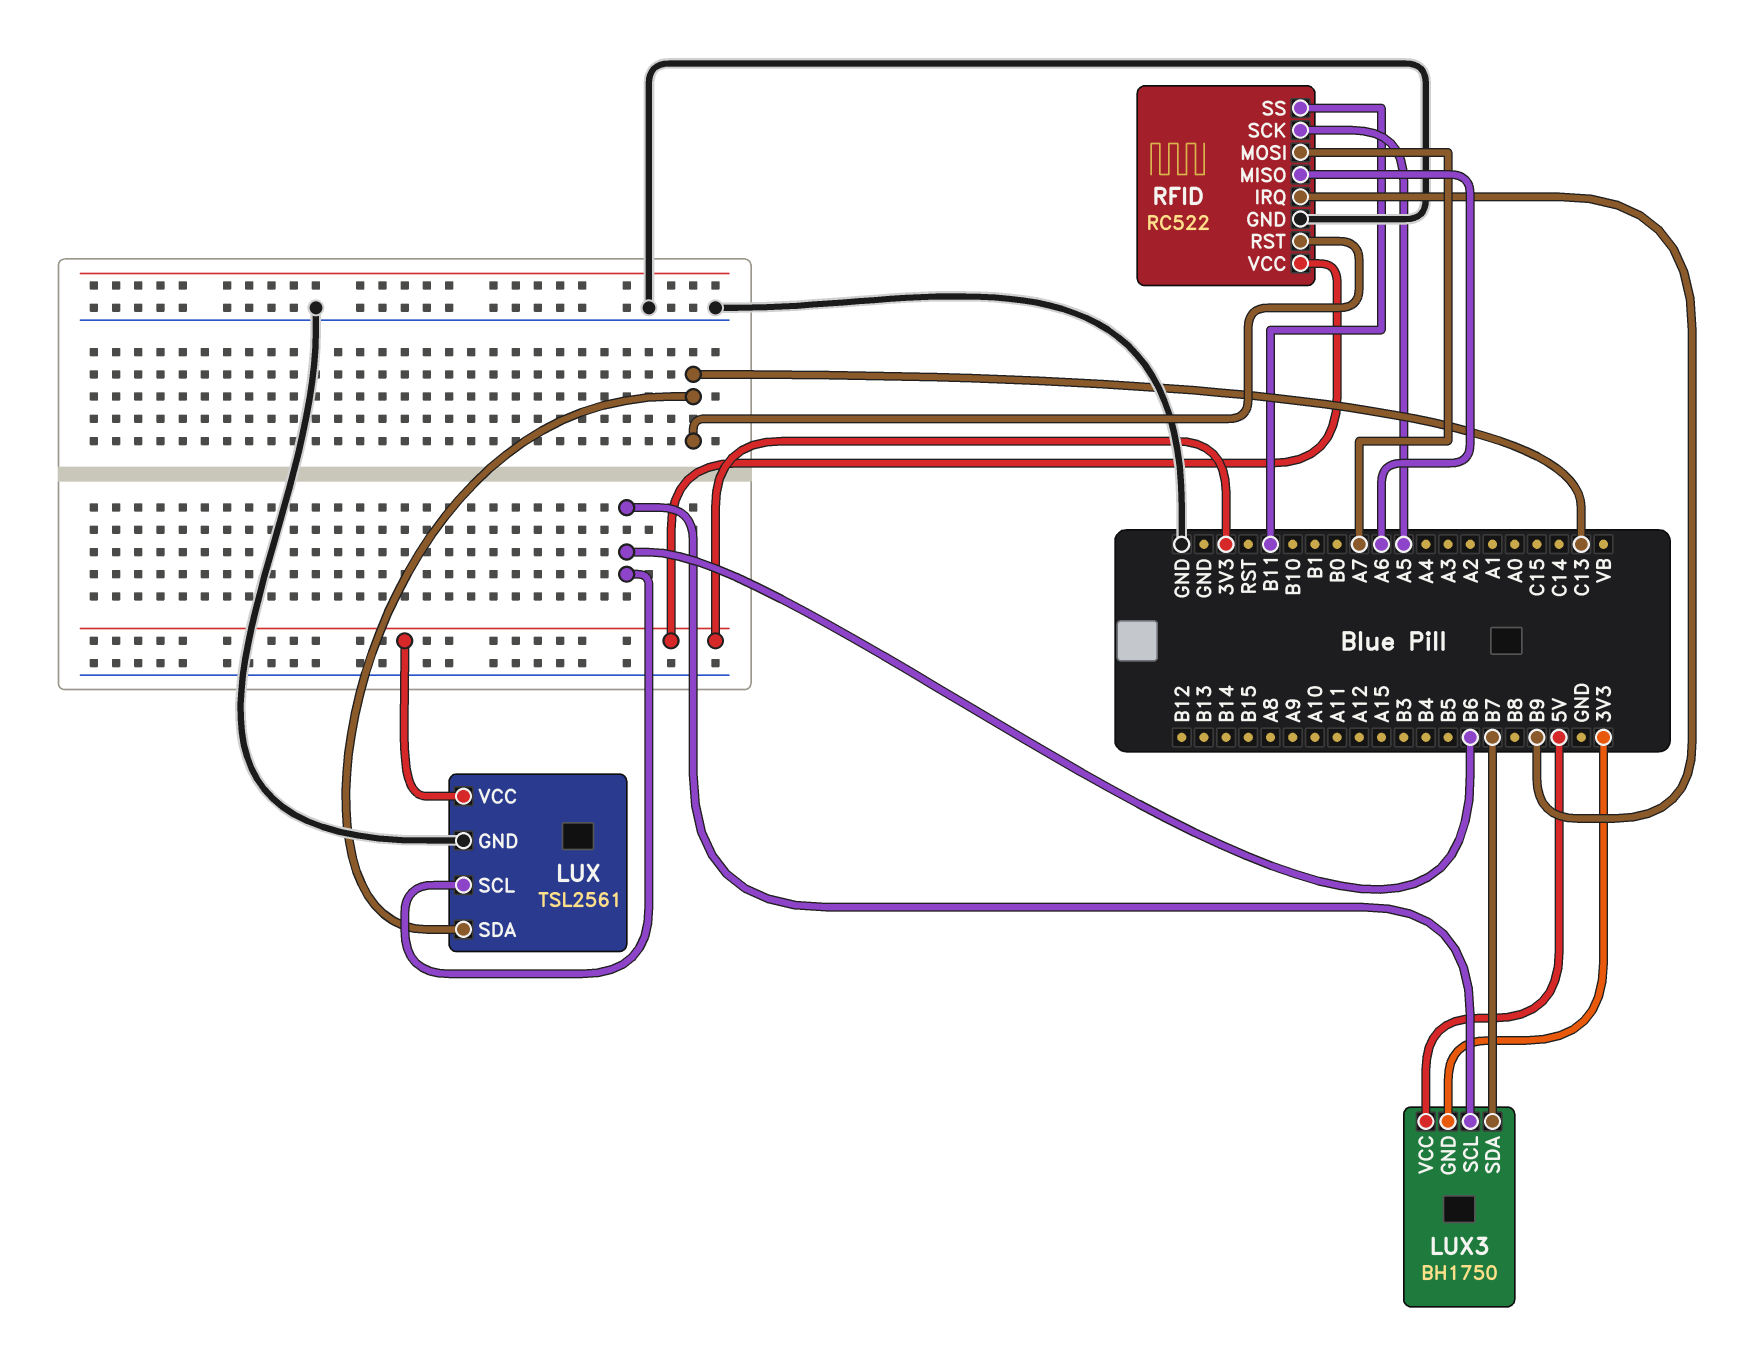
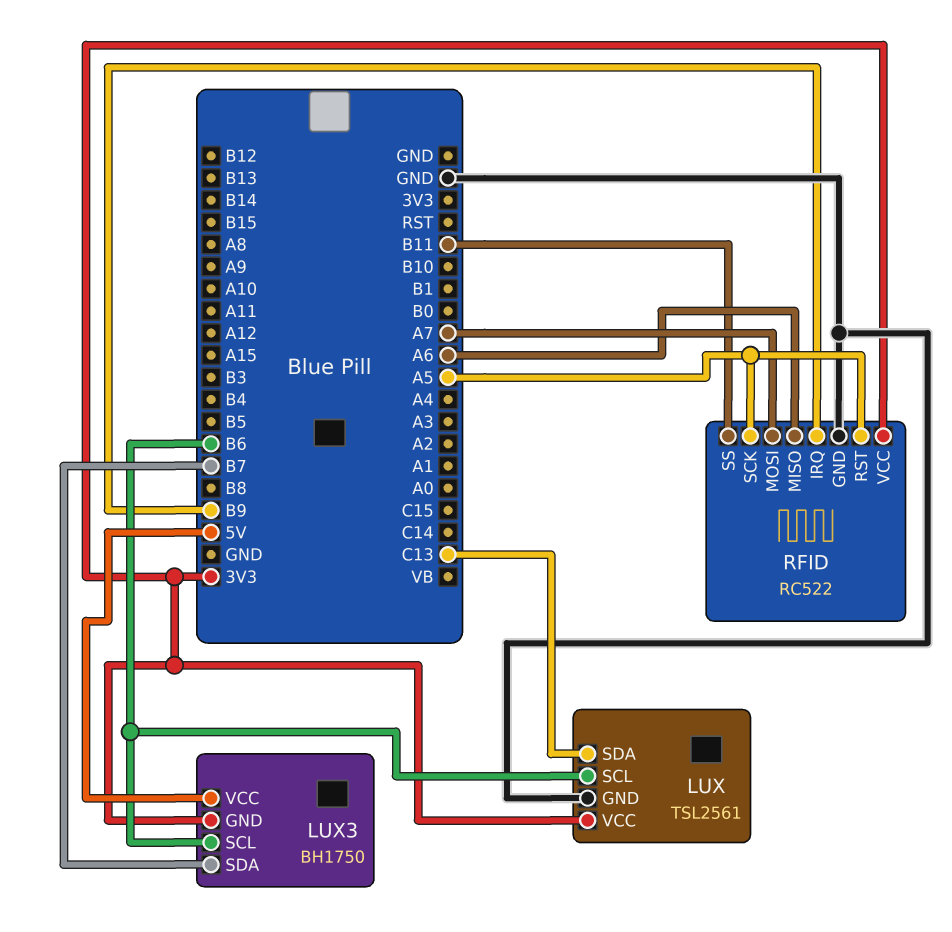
RFID pin RST: C13 -> A5

